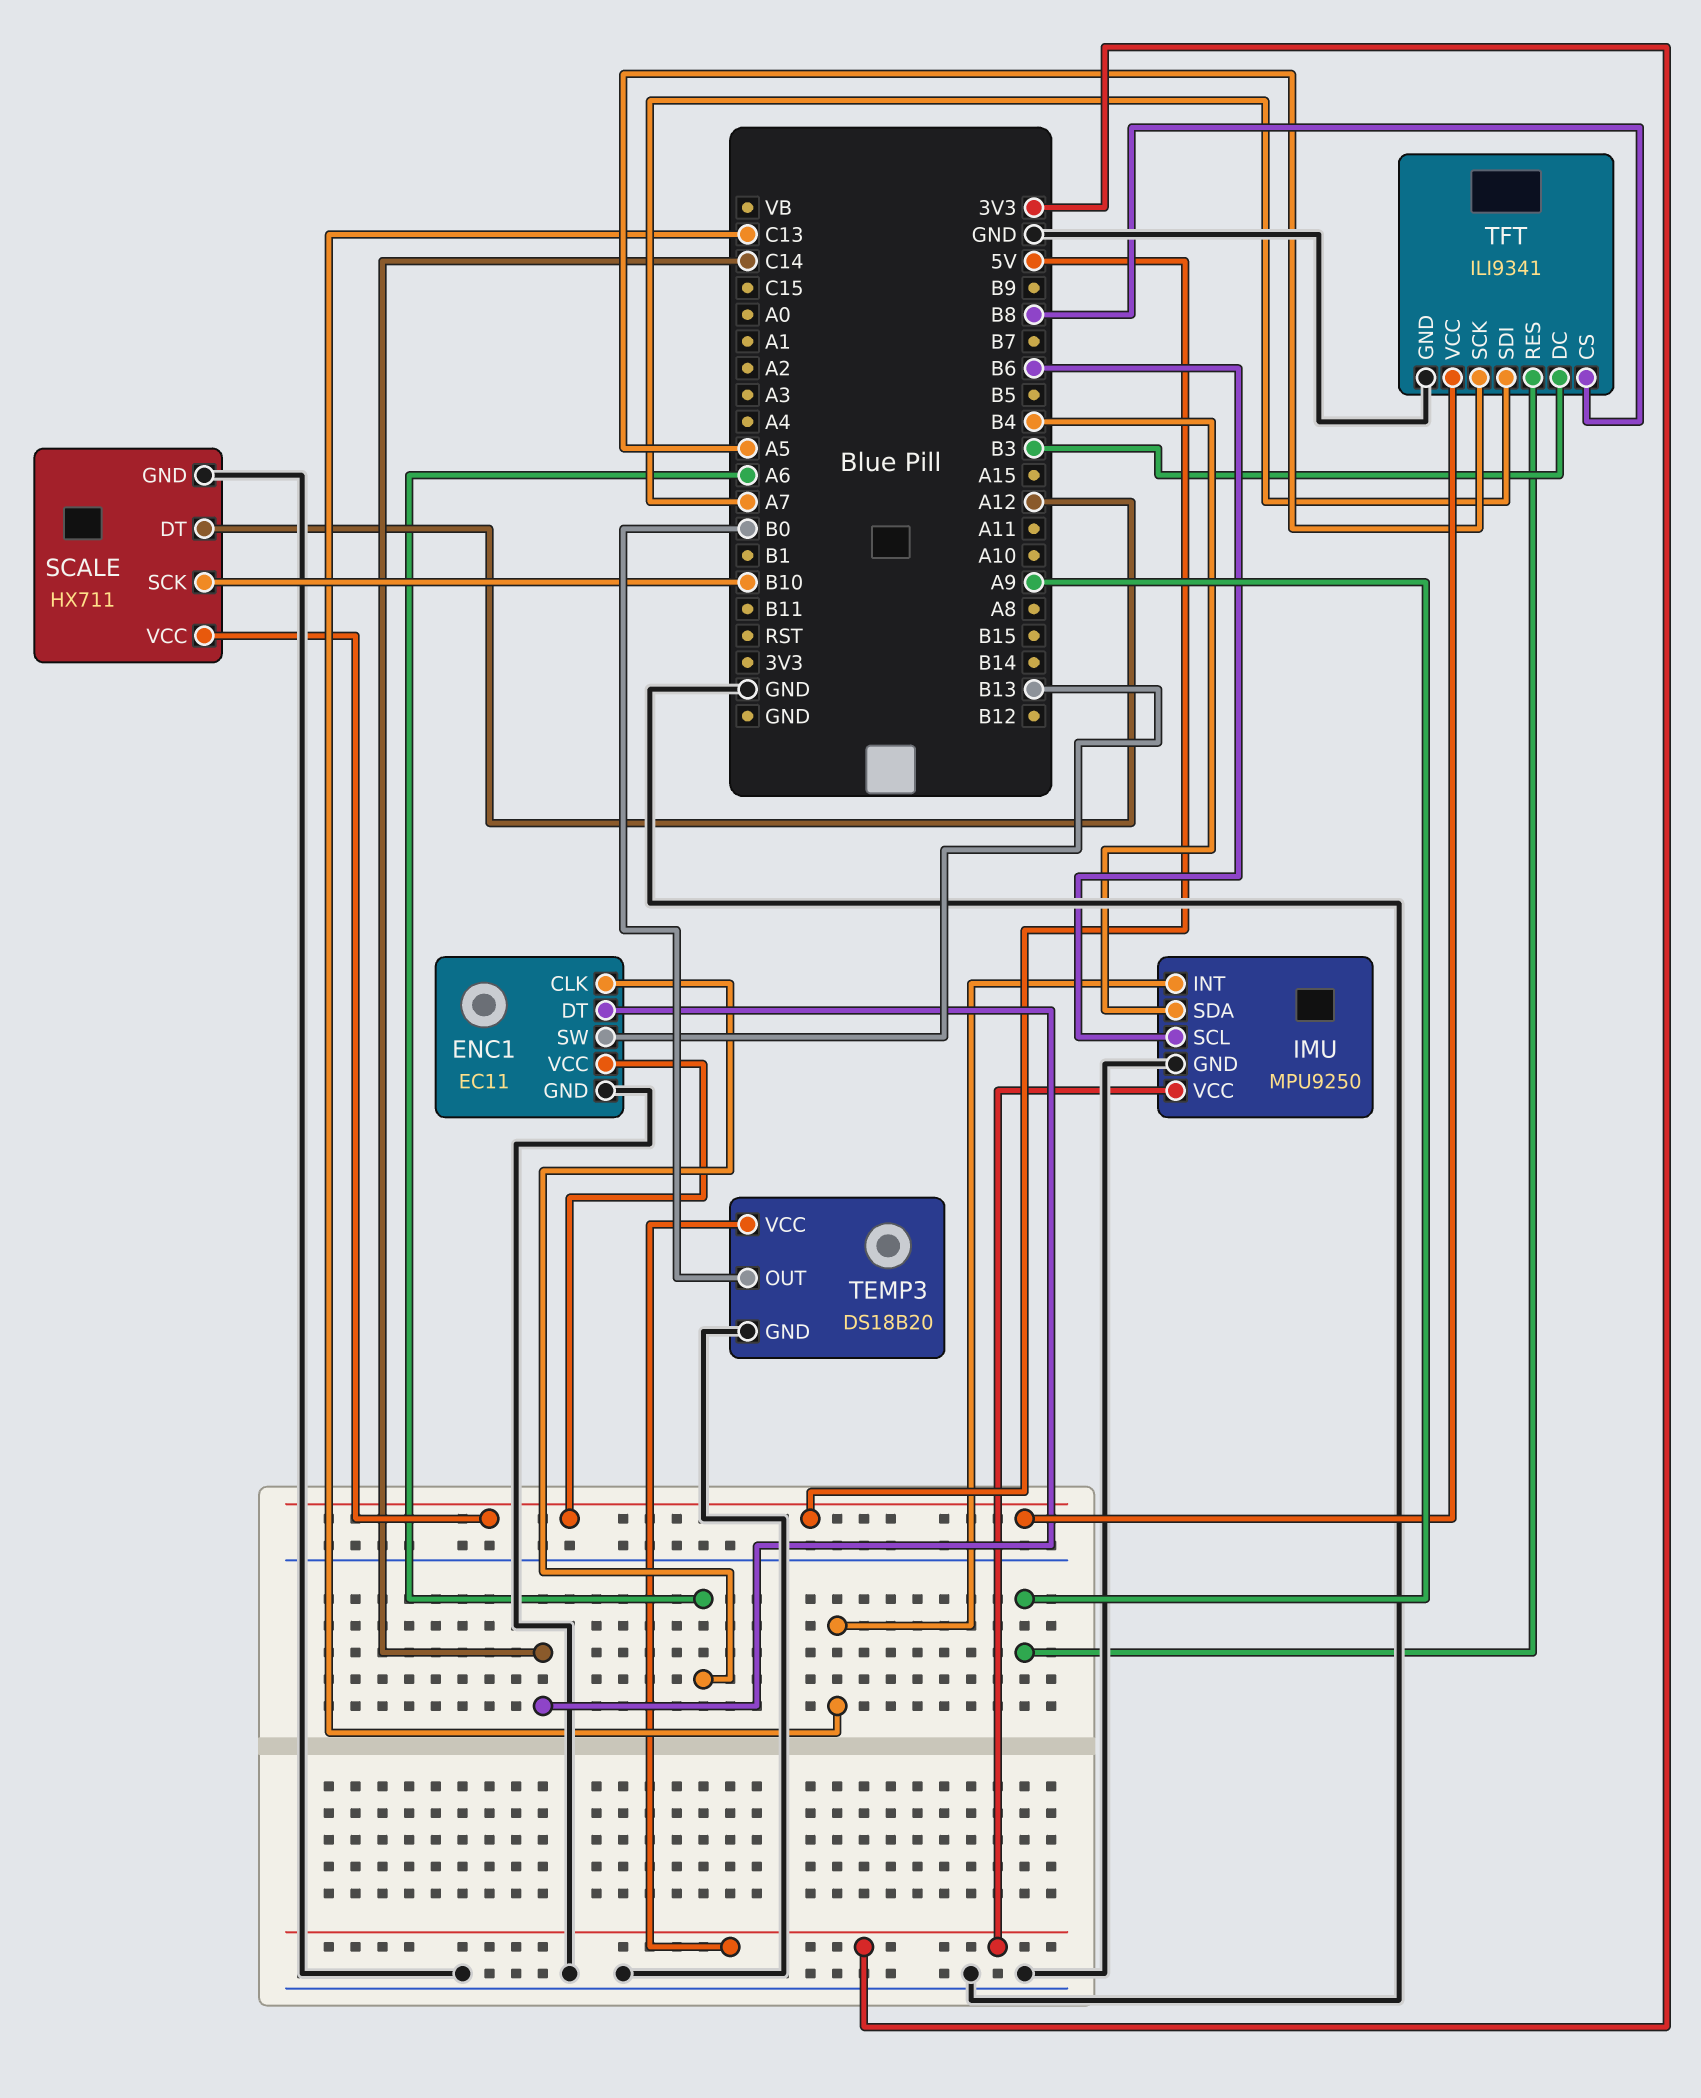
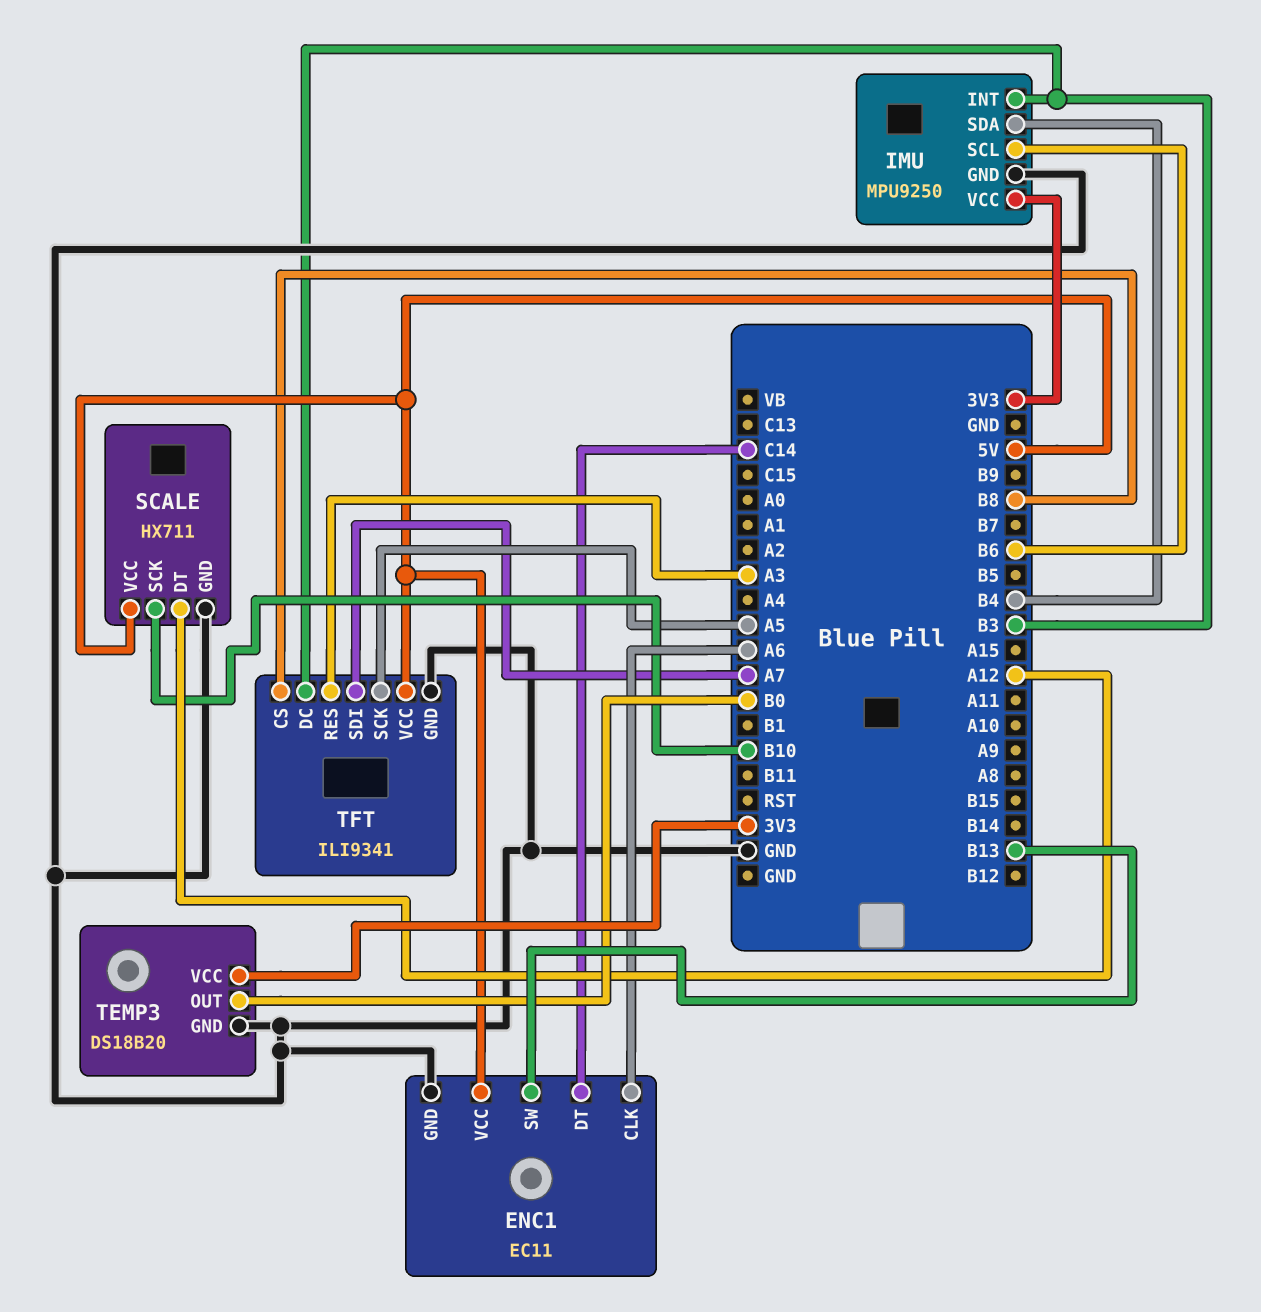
IMU pin INT: C13 -> B3
TFT pin RES: A9 -> A3

